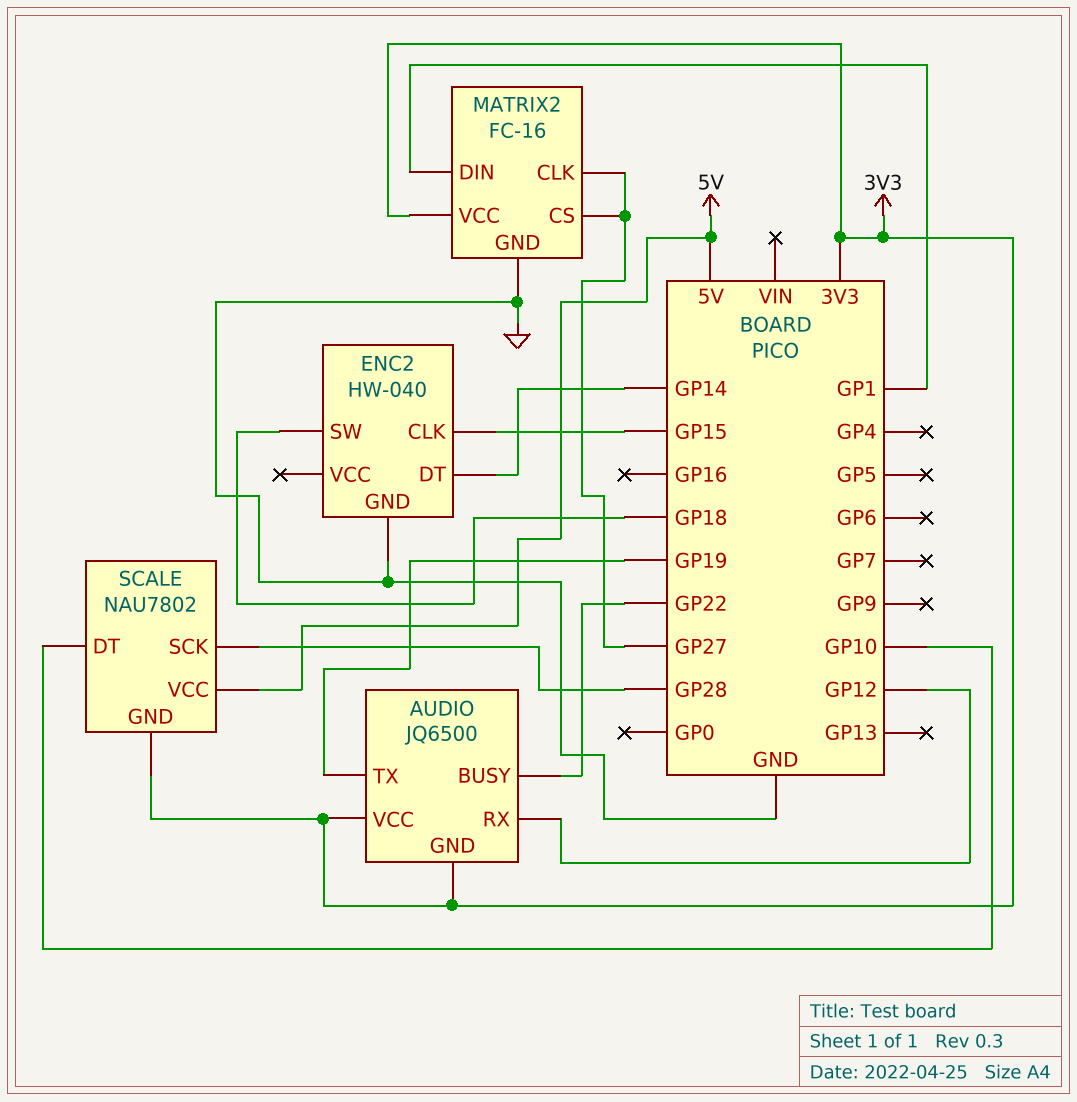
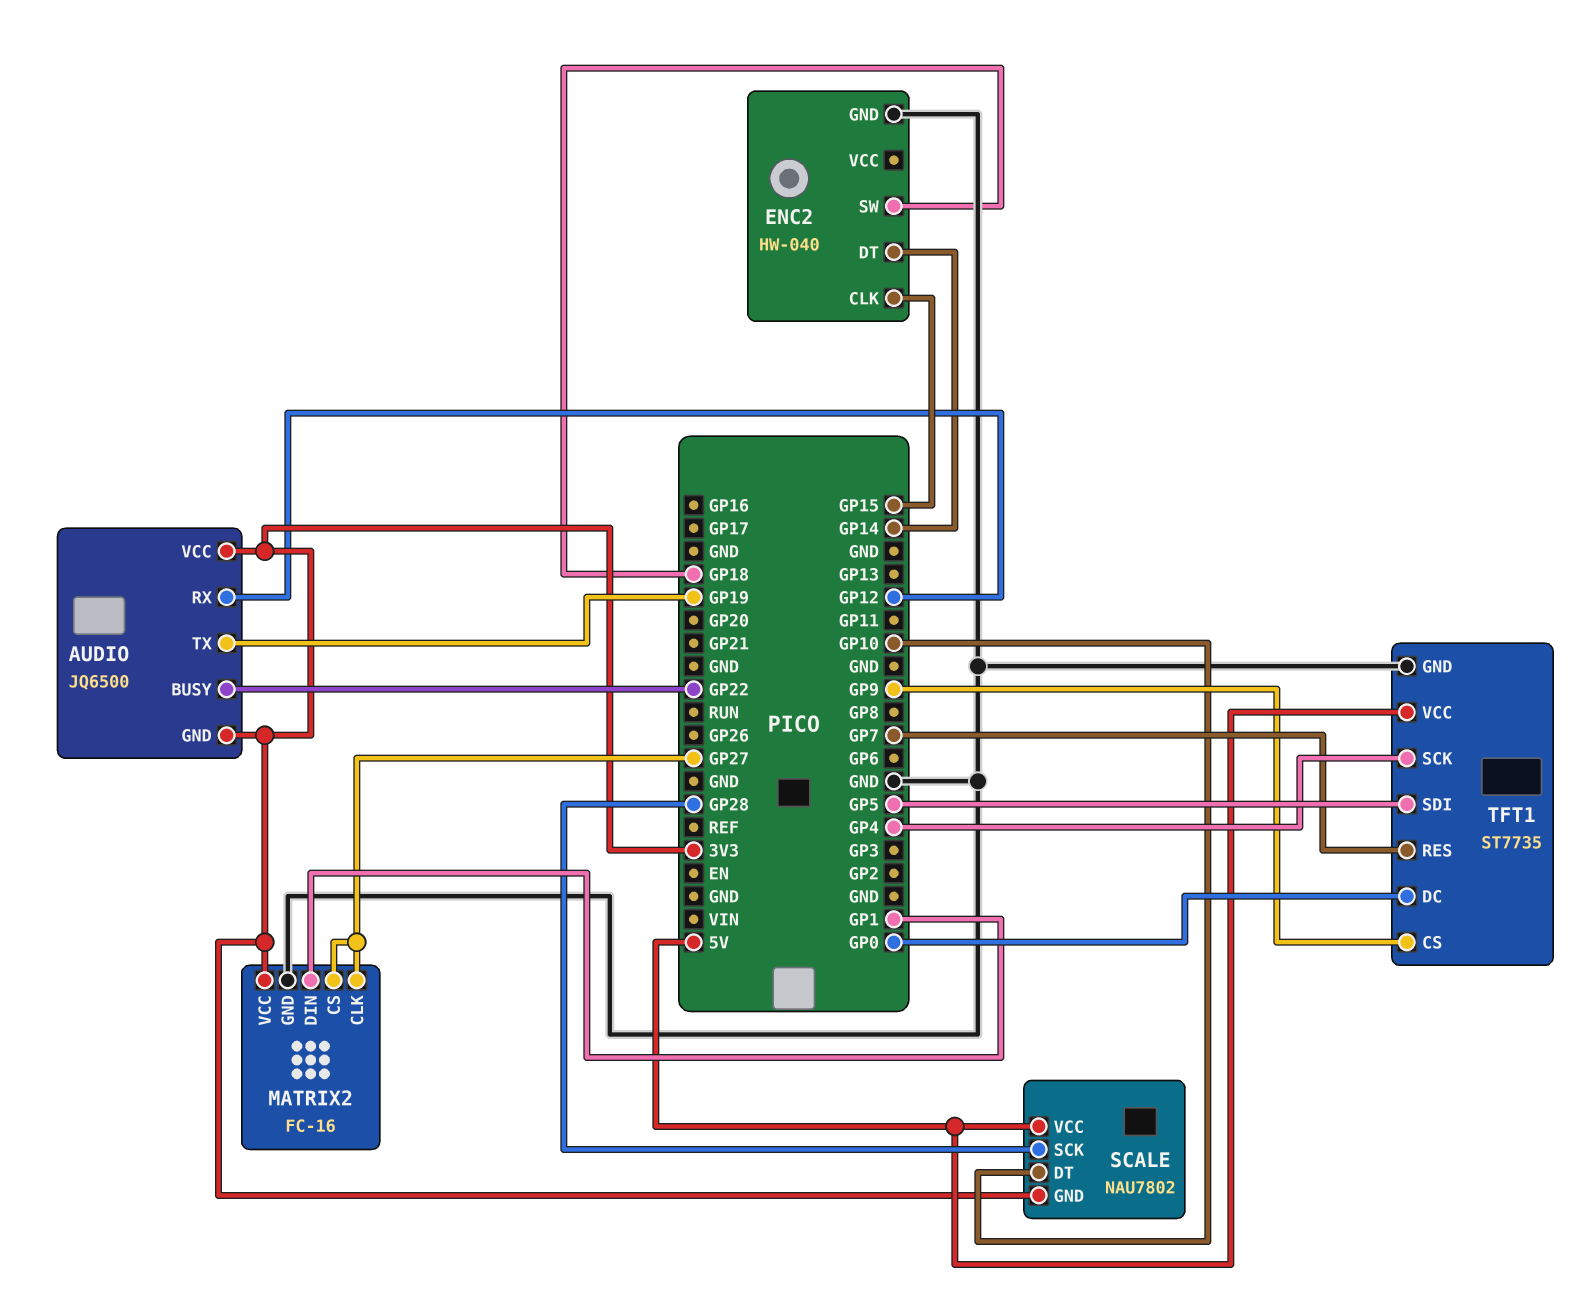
TFT1: none -> ST7735
TFT1 pin CS: none -> GP9
TFT1 pin DC: none -> GP0
TFT1 pin GND: none -> GND
TFT1 pin RES: none -> GP7
TFT1 pin SCK: none -> GP4
TFT1 pin SDI: none -> GP5
TFT1 pin VCC: none -> 5V

